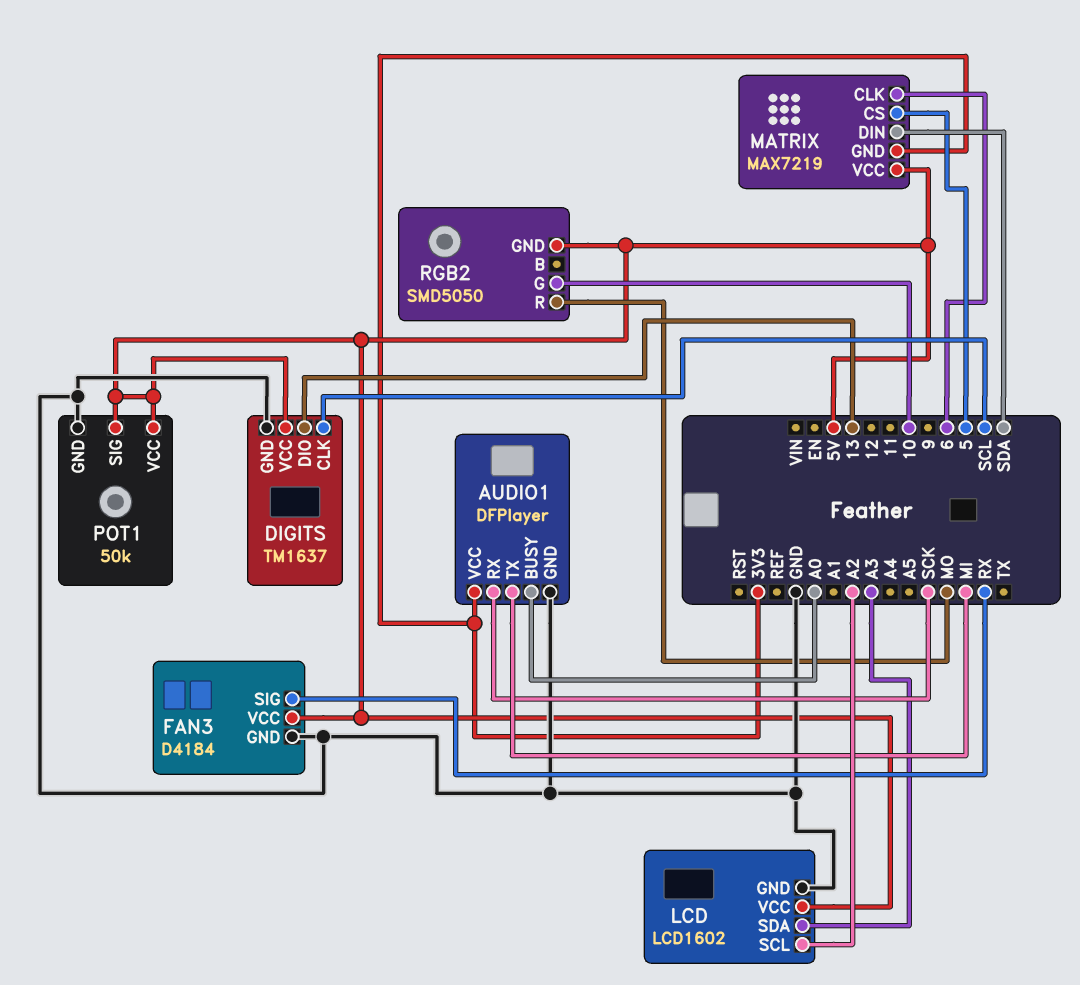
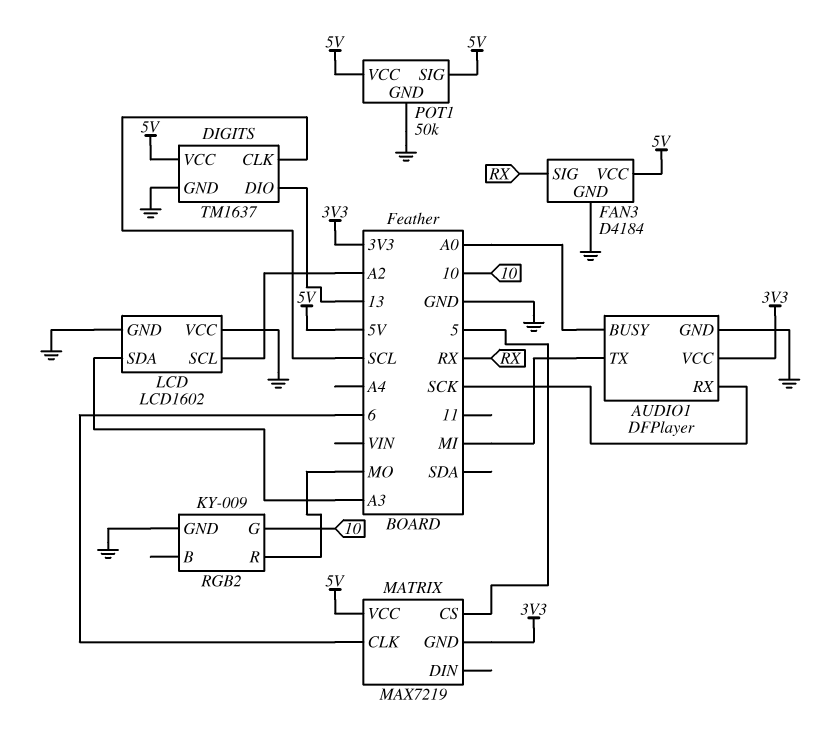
LCD pin VCC: 5V -> GND
MATRIX pin DIN: SDA -> none
RGB2: SMD5050 -> KY-009
RGB2 pin GND: 5V -> GND

